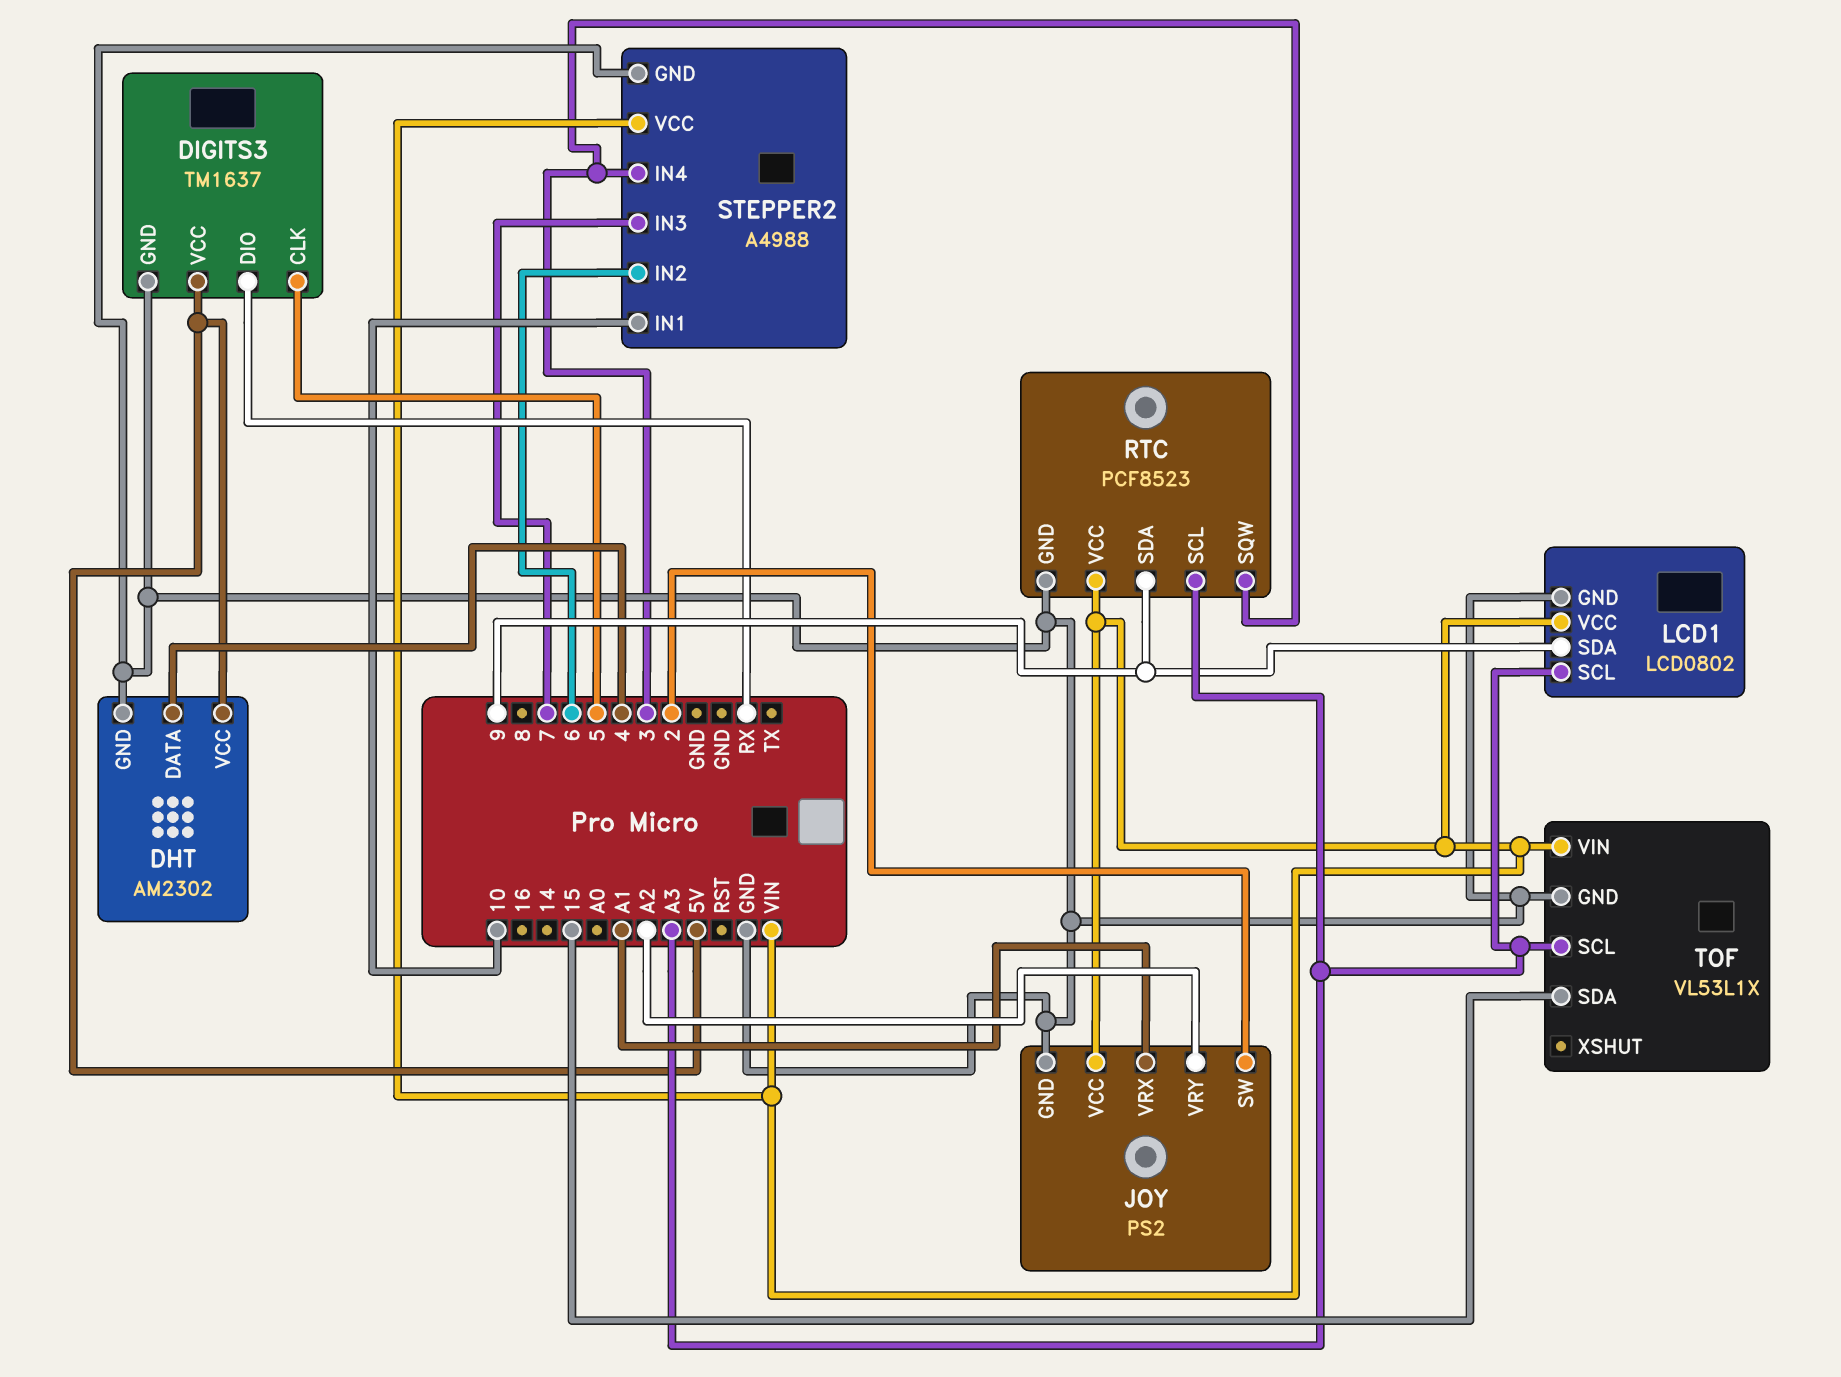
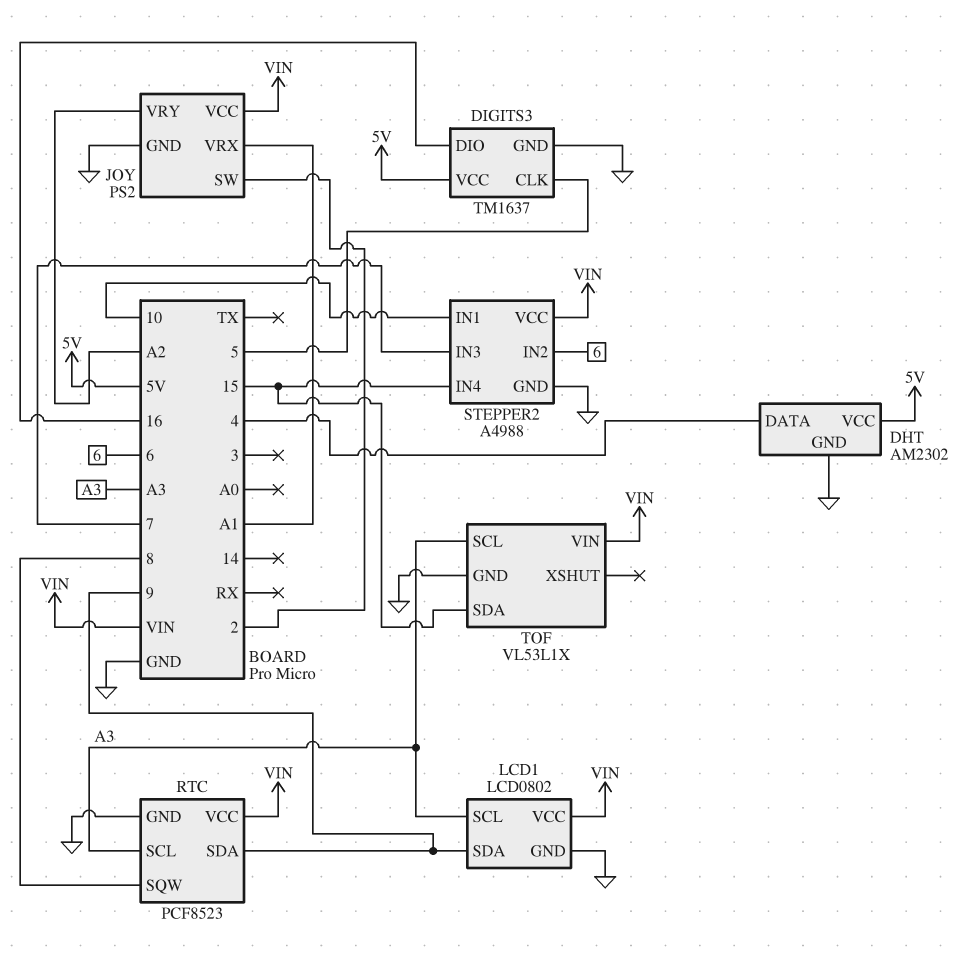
DIGITS3 pin DIO: RX -> 16
RTC pin SQW: 3 -> 8
STEPPER2 pin IN4: 3 -> 15

